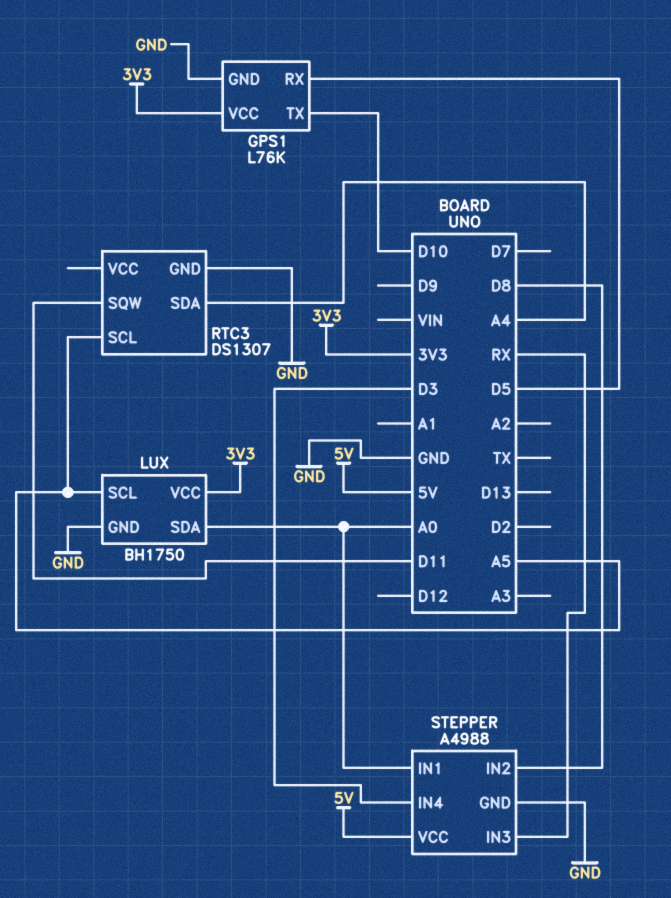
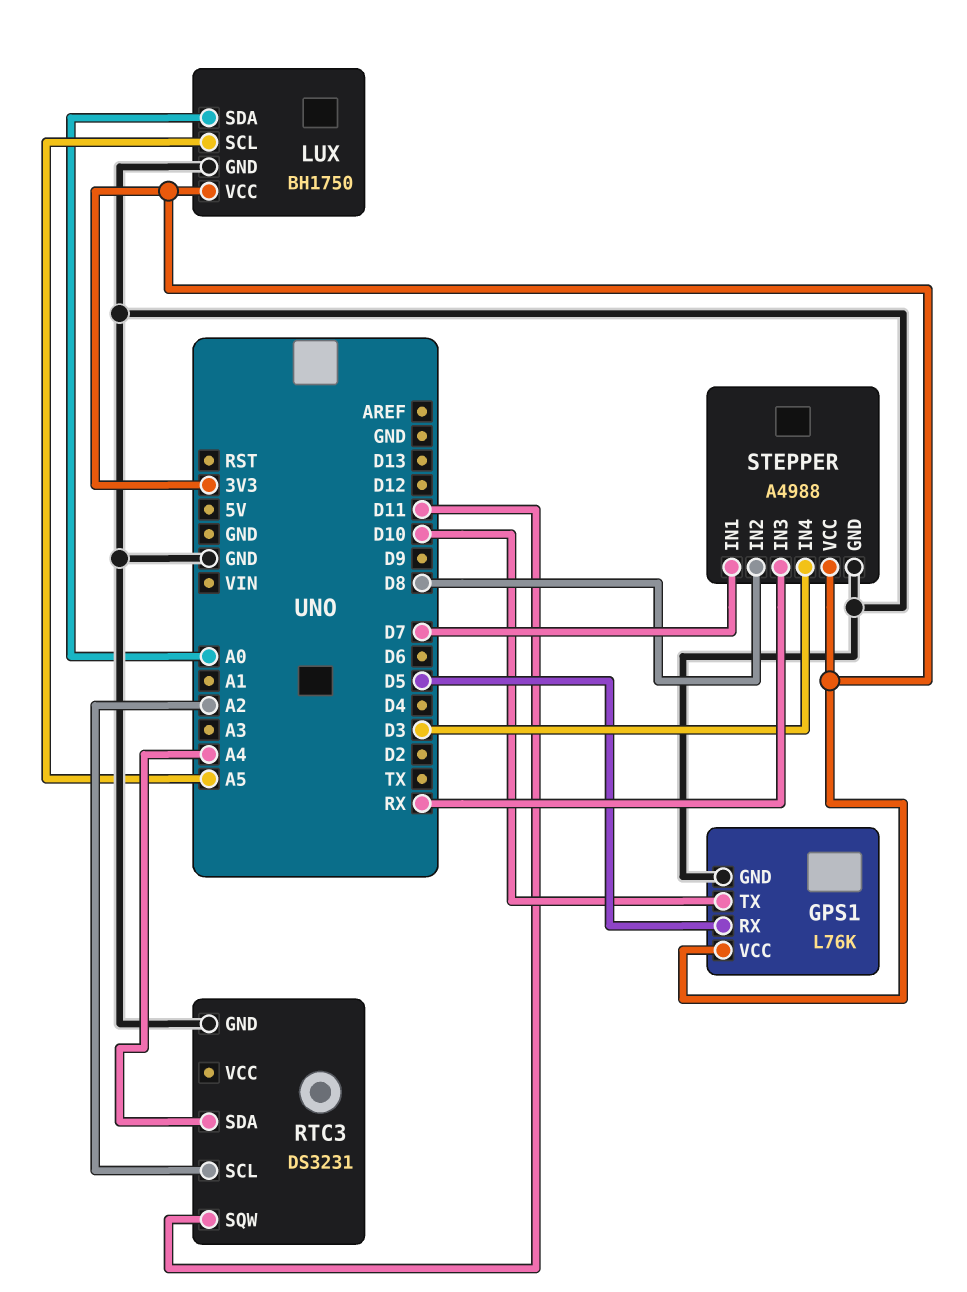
RTC3: DS1307 -> DS3231
RTC3 pin SCL: A5 -> A2
STEPPER pin IN1: A0 -> D7
STEPPER pin VCC: 5V -> 3V3

